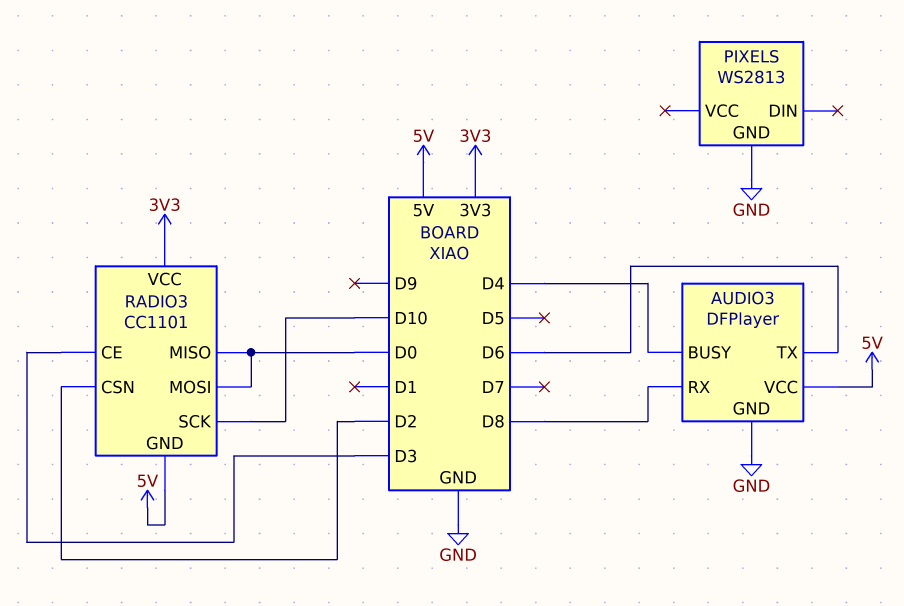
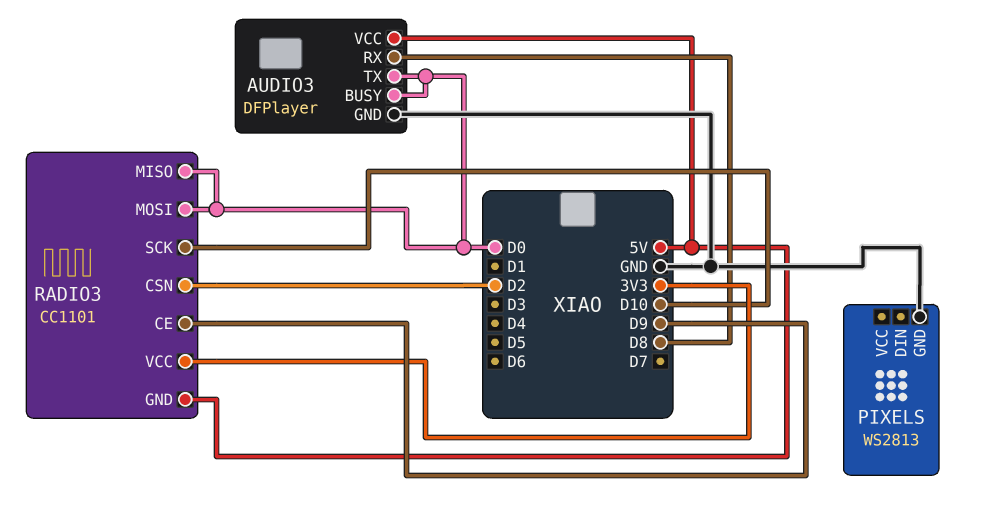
AUDIO3 pin BUSY: D4 -> D0
AUDIO3 pin TX: D6 -> D0
RADIO3 pin CE: D3 -> D9

